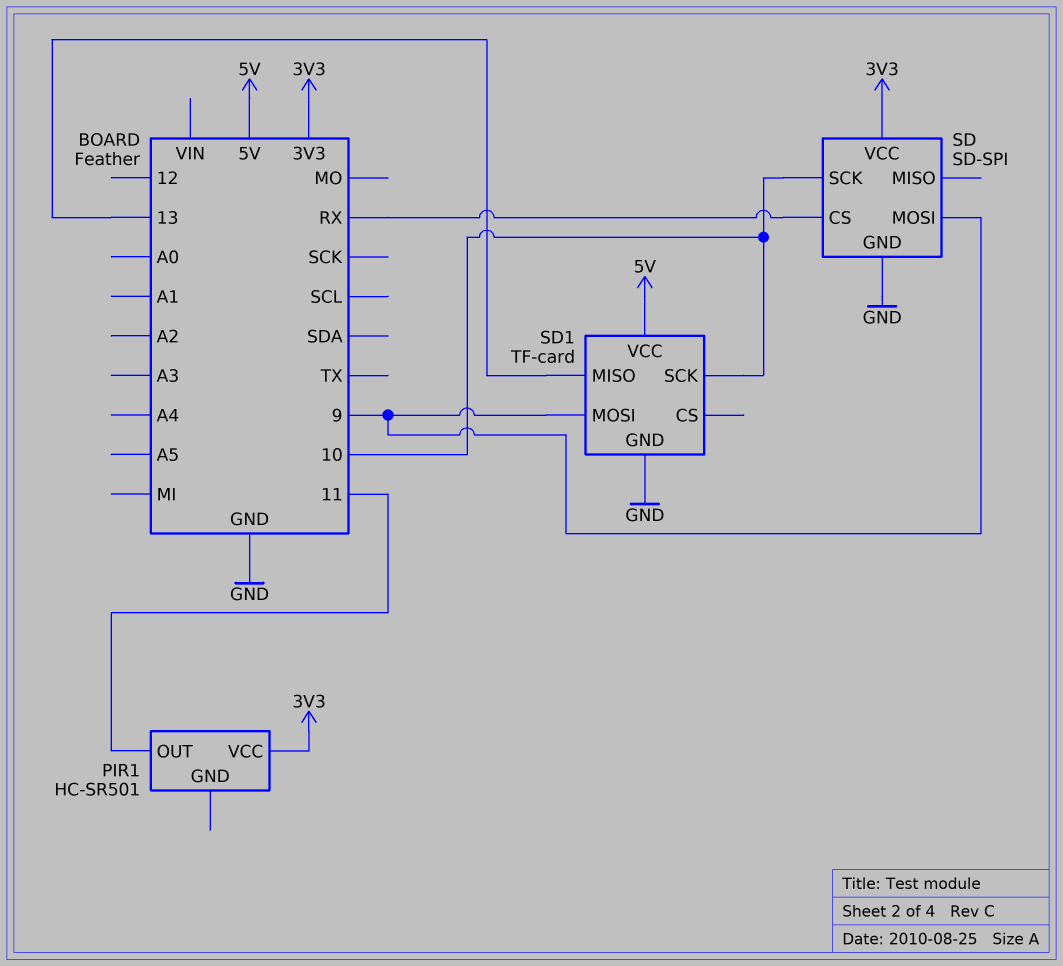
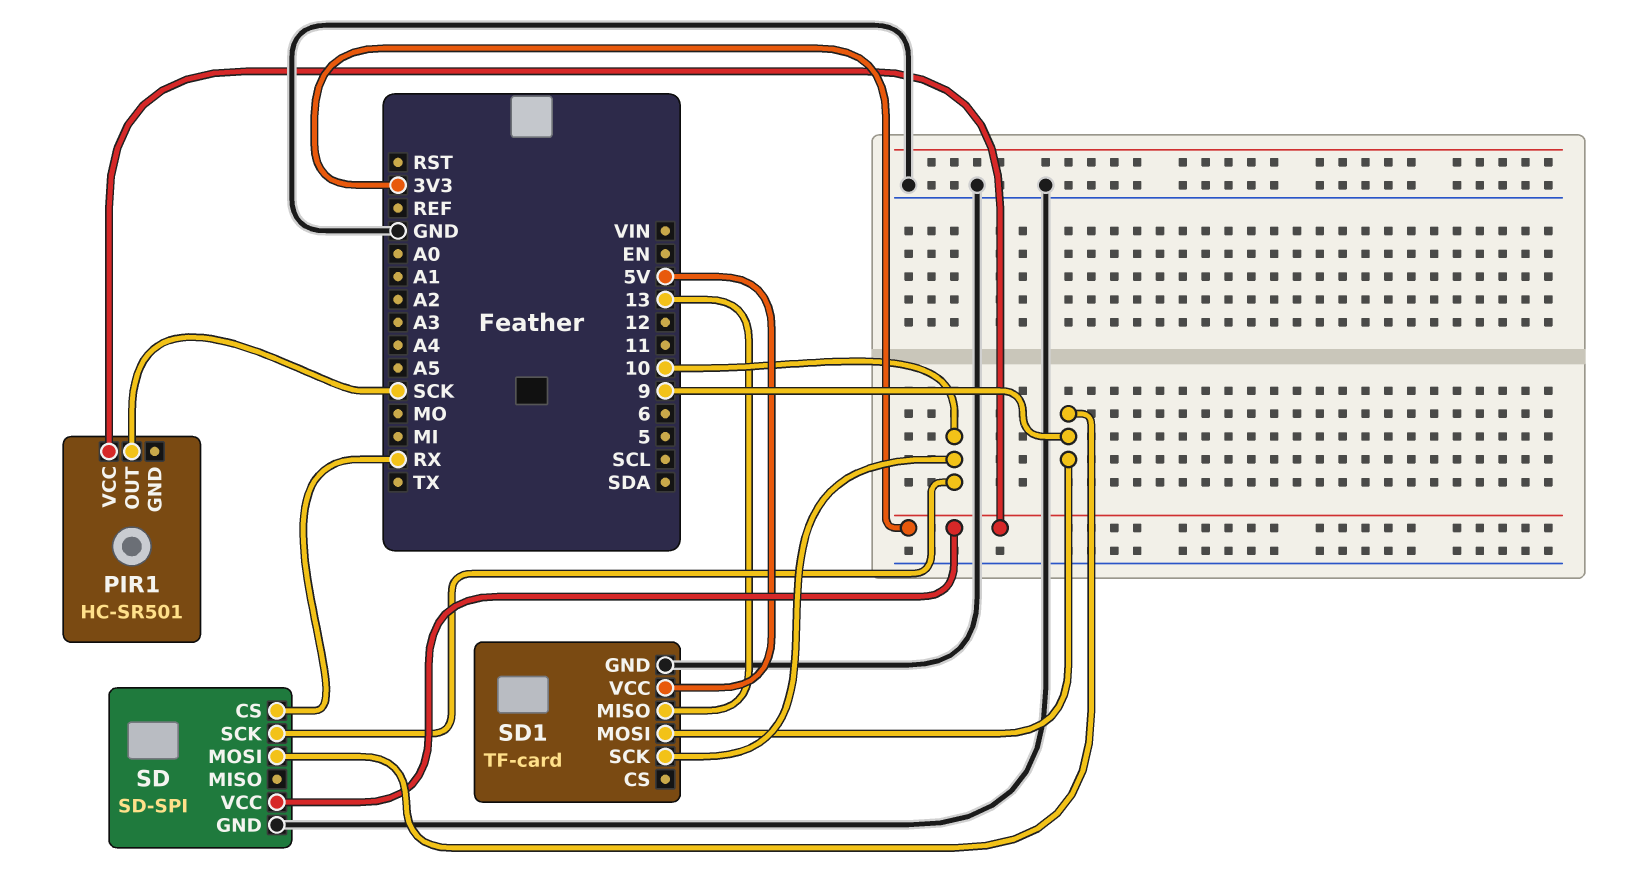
PIR1 pin OUT: 11 -> SCK

